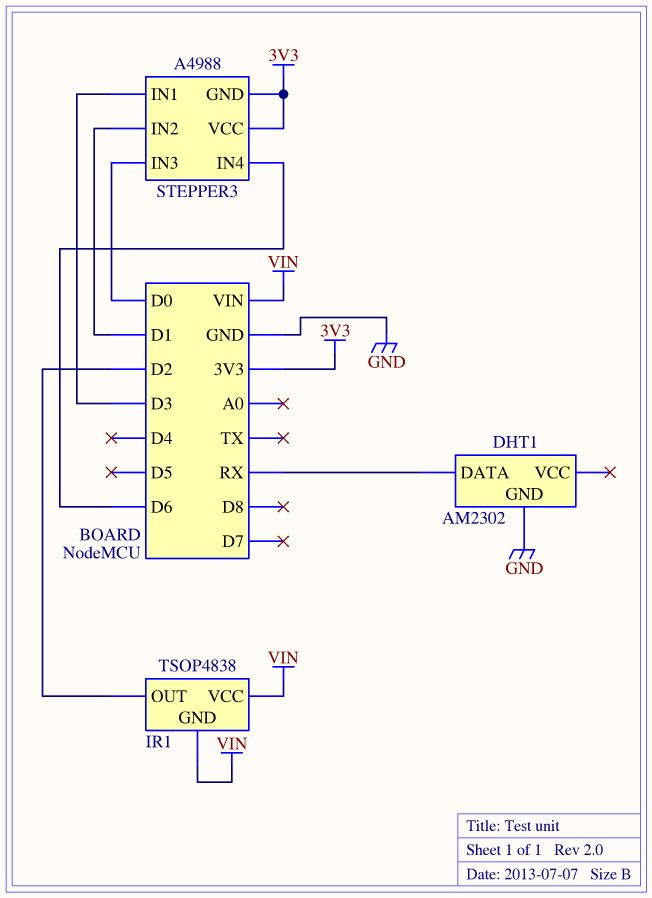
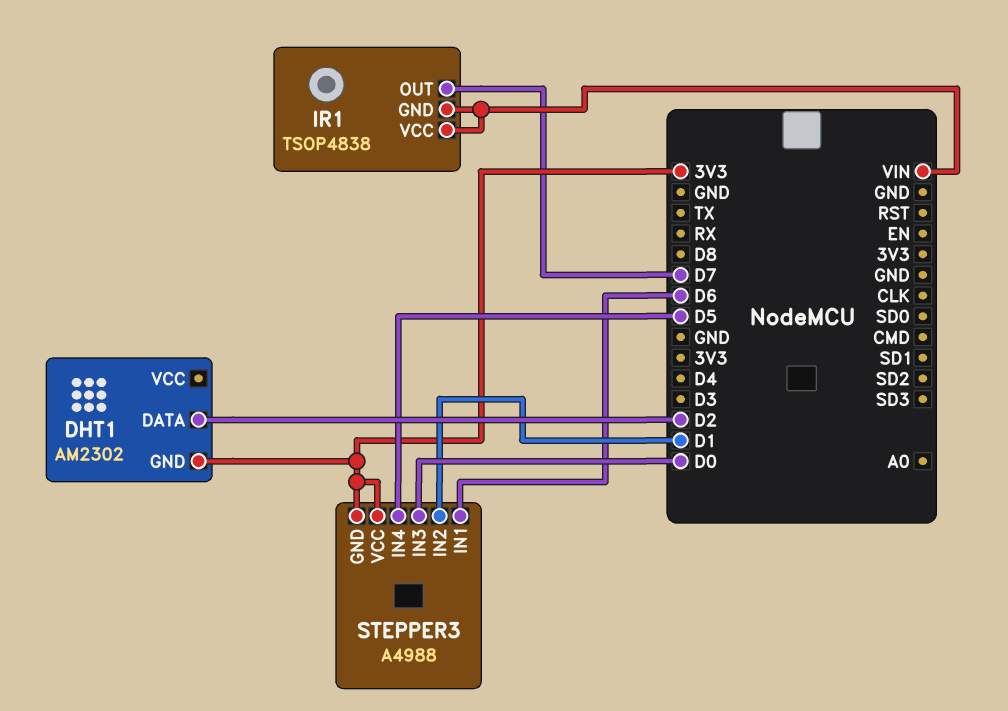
DHT1 pin DATA: RX -> D2
DHT1 pin GND: GND -> 3V3
IR1 pin OUT: D2 -> D7
STEPPER3 pin IN1: D3 -> D6
STEPPER3 pin IN4: D6 -> D5

